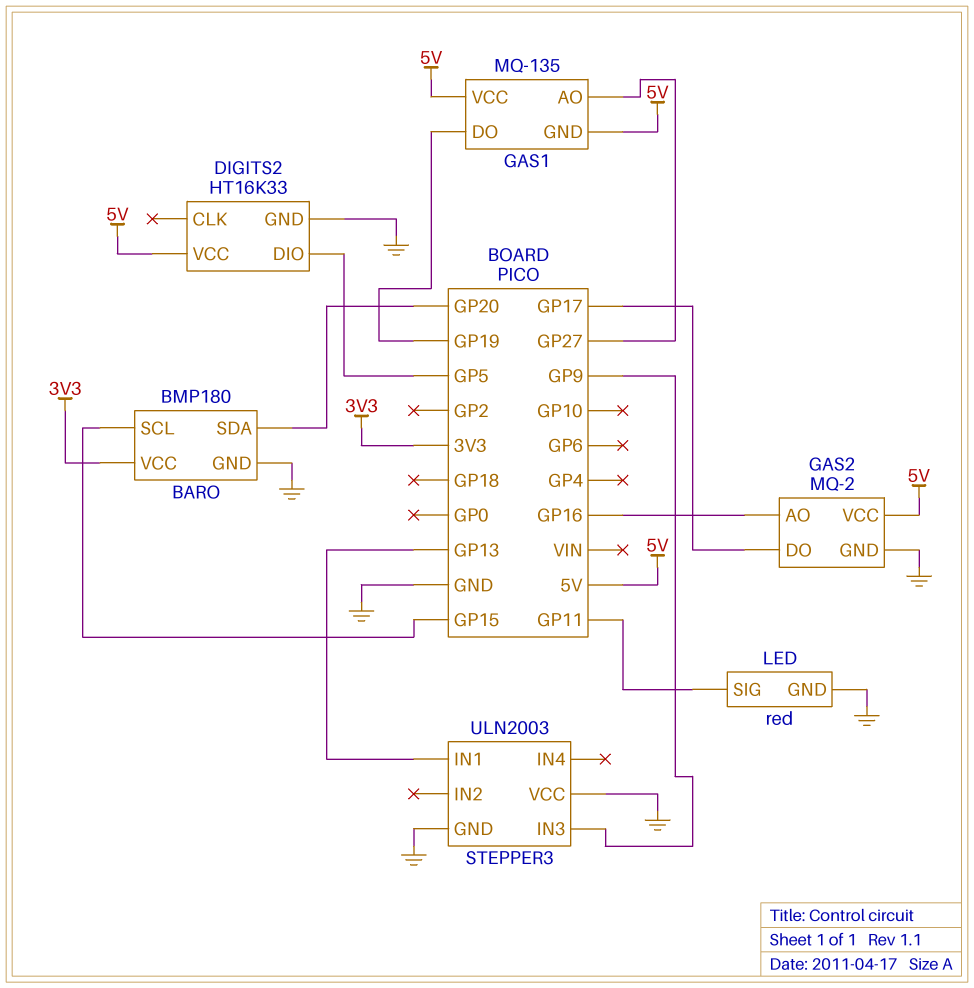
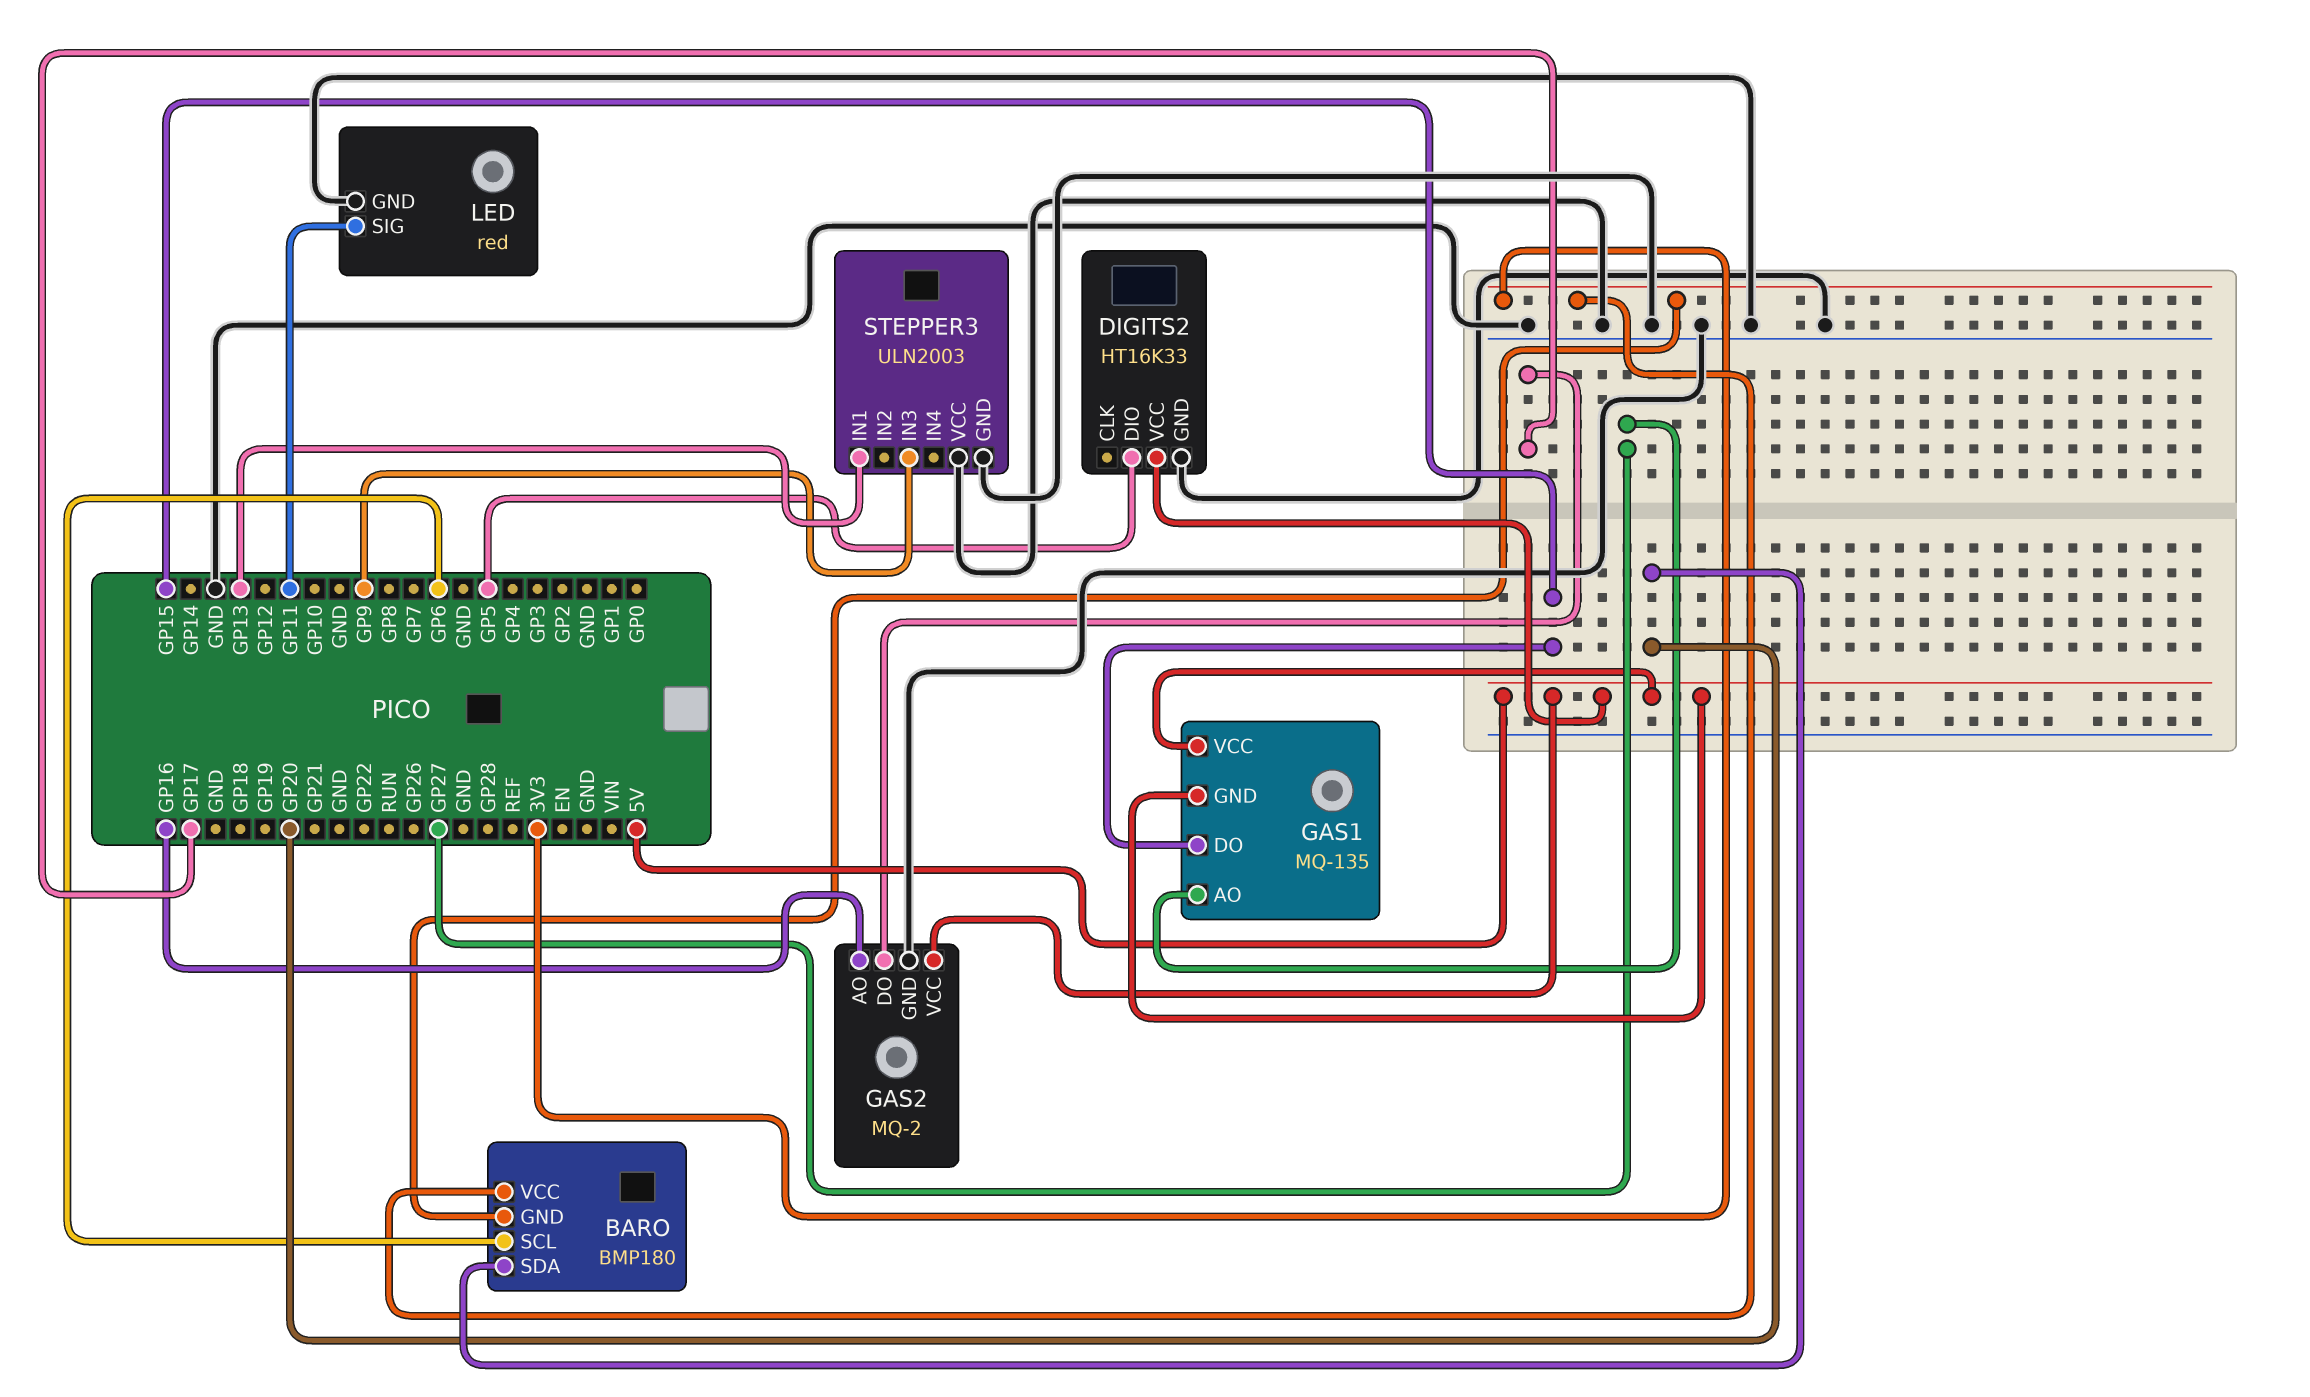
BARO pin GND: GND -> 3V3
BARO pin SCL: GP15 -> GP6
GAS1 pin DO: GP19 -> GP15

